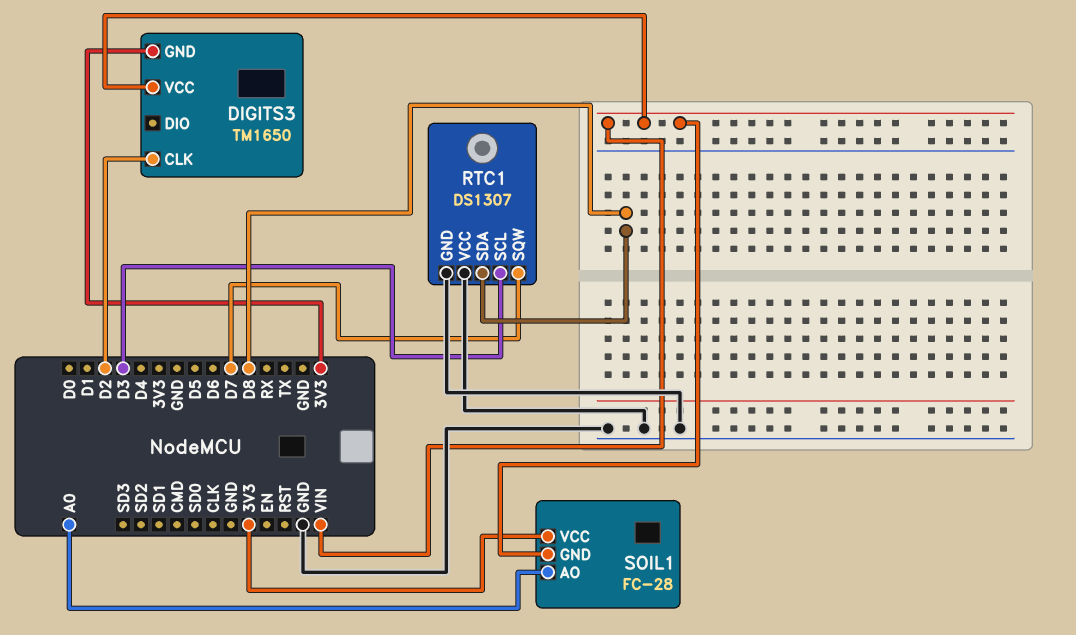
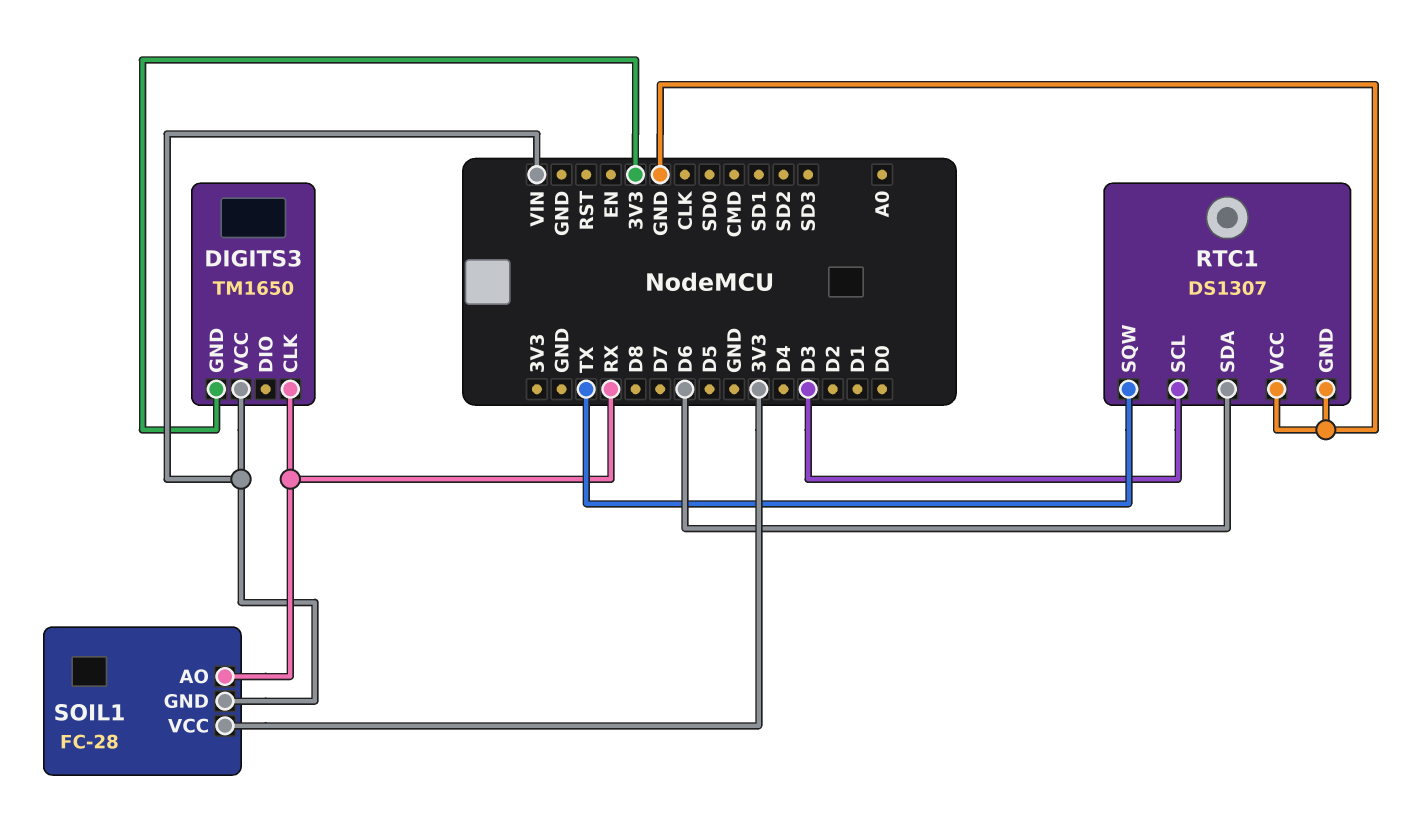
DIGITS3 pin CLK: D2 -> RX
RTC1 pin SDA: D8 -> D6
RTC1 pin SQW: D7 -> TX
SOIL1 pin AO: A0 -> RX

